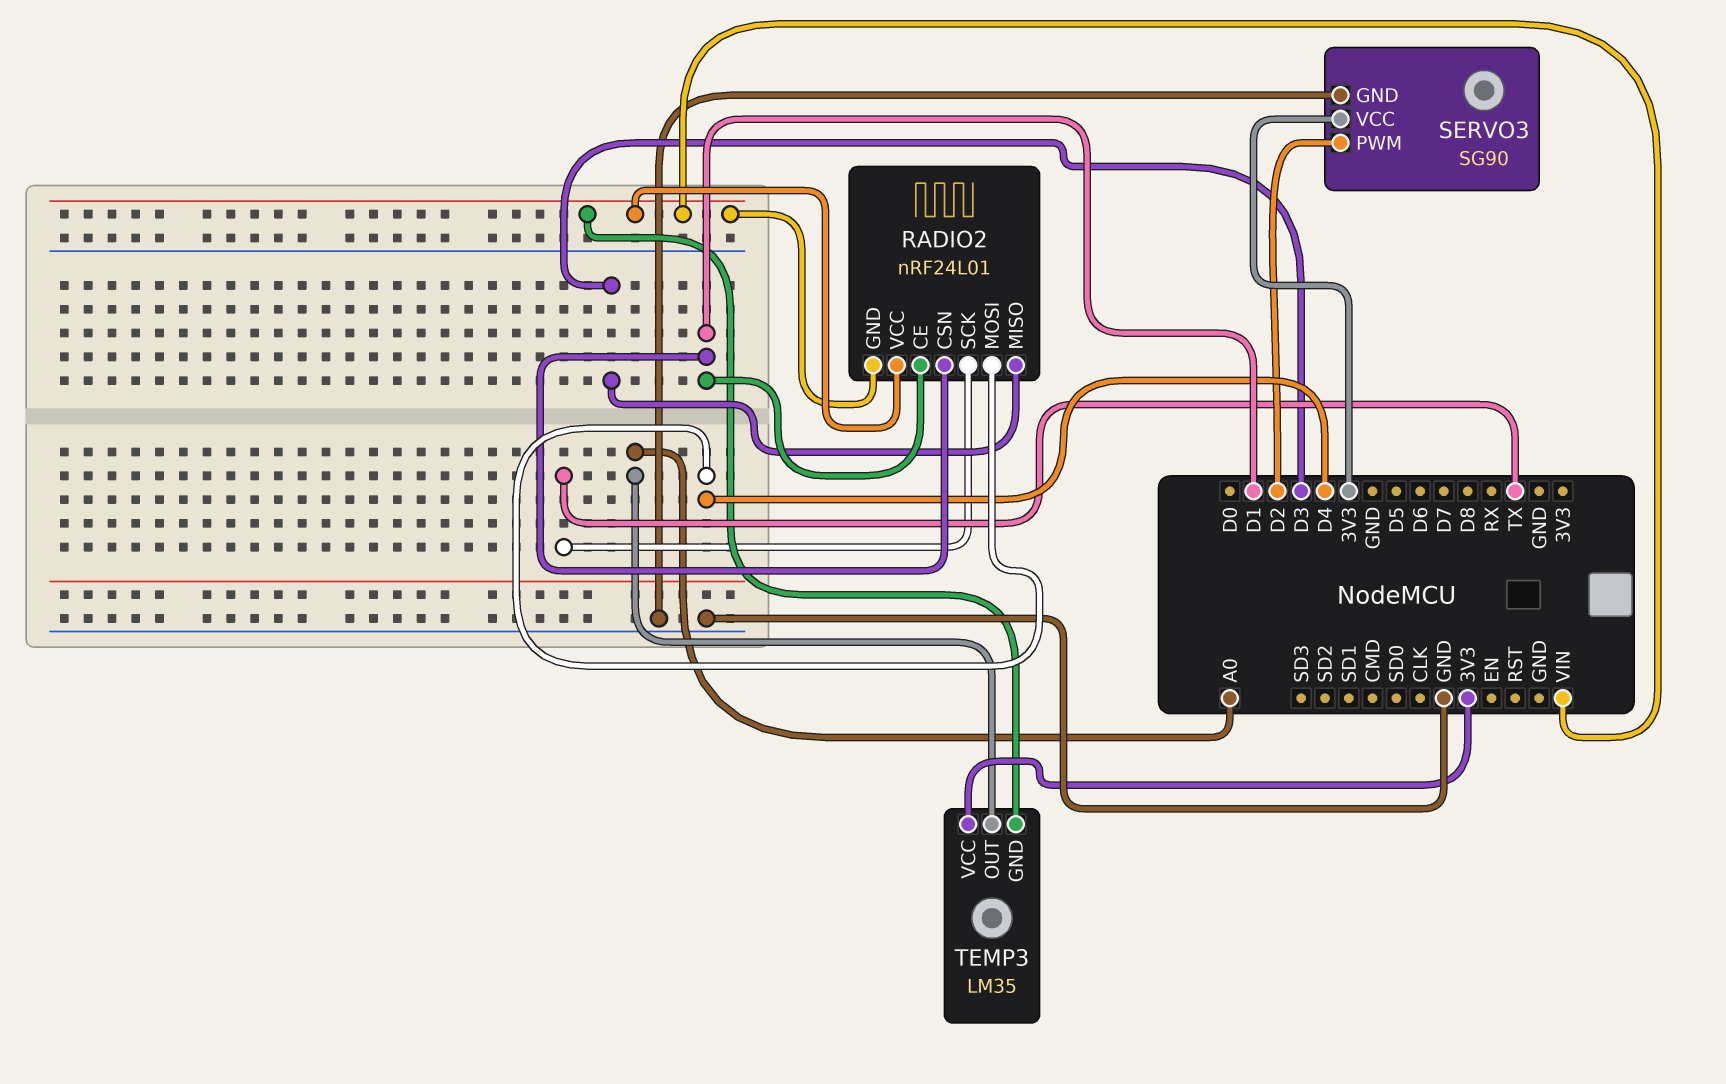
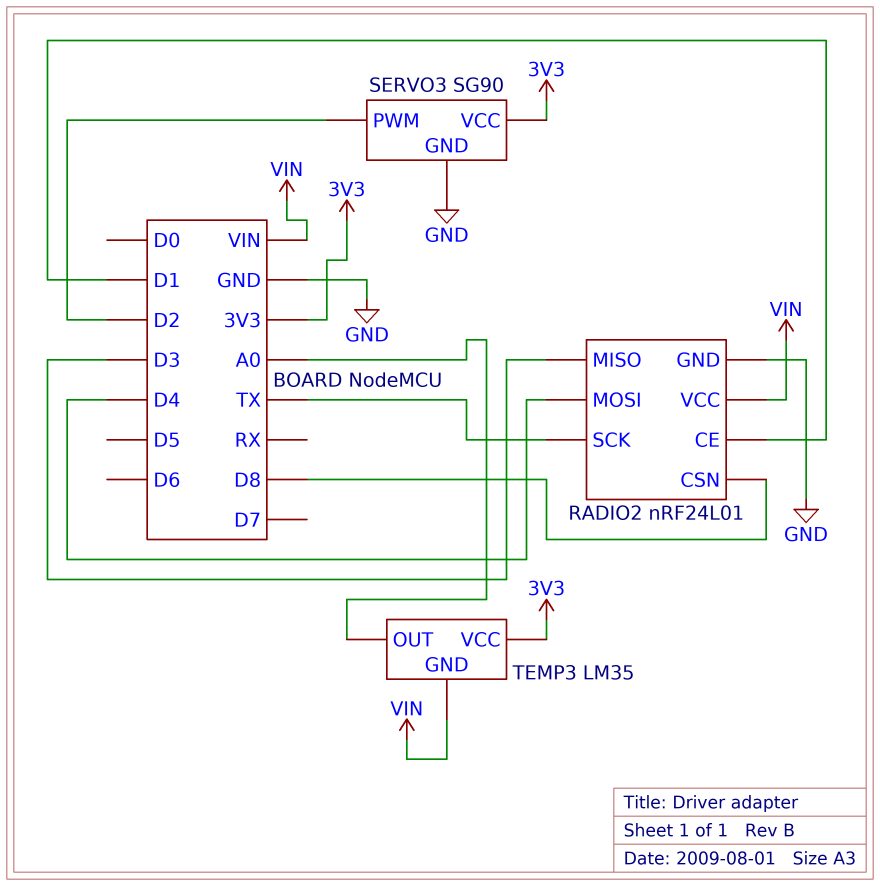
RADIO2 pin CSN: D1 -> D8
RADIO2 pin GND: VIN -> GND

